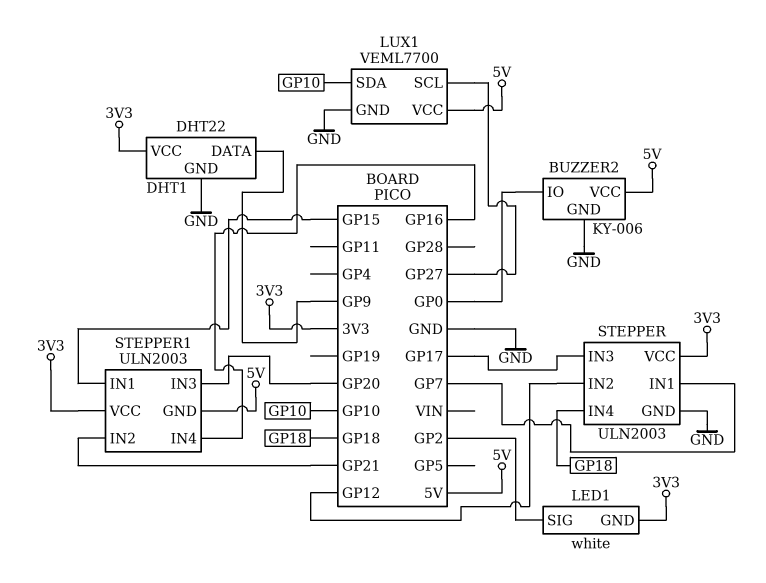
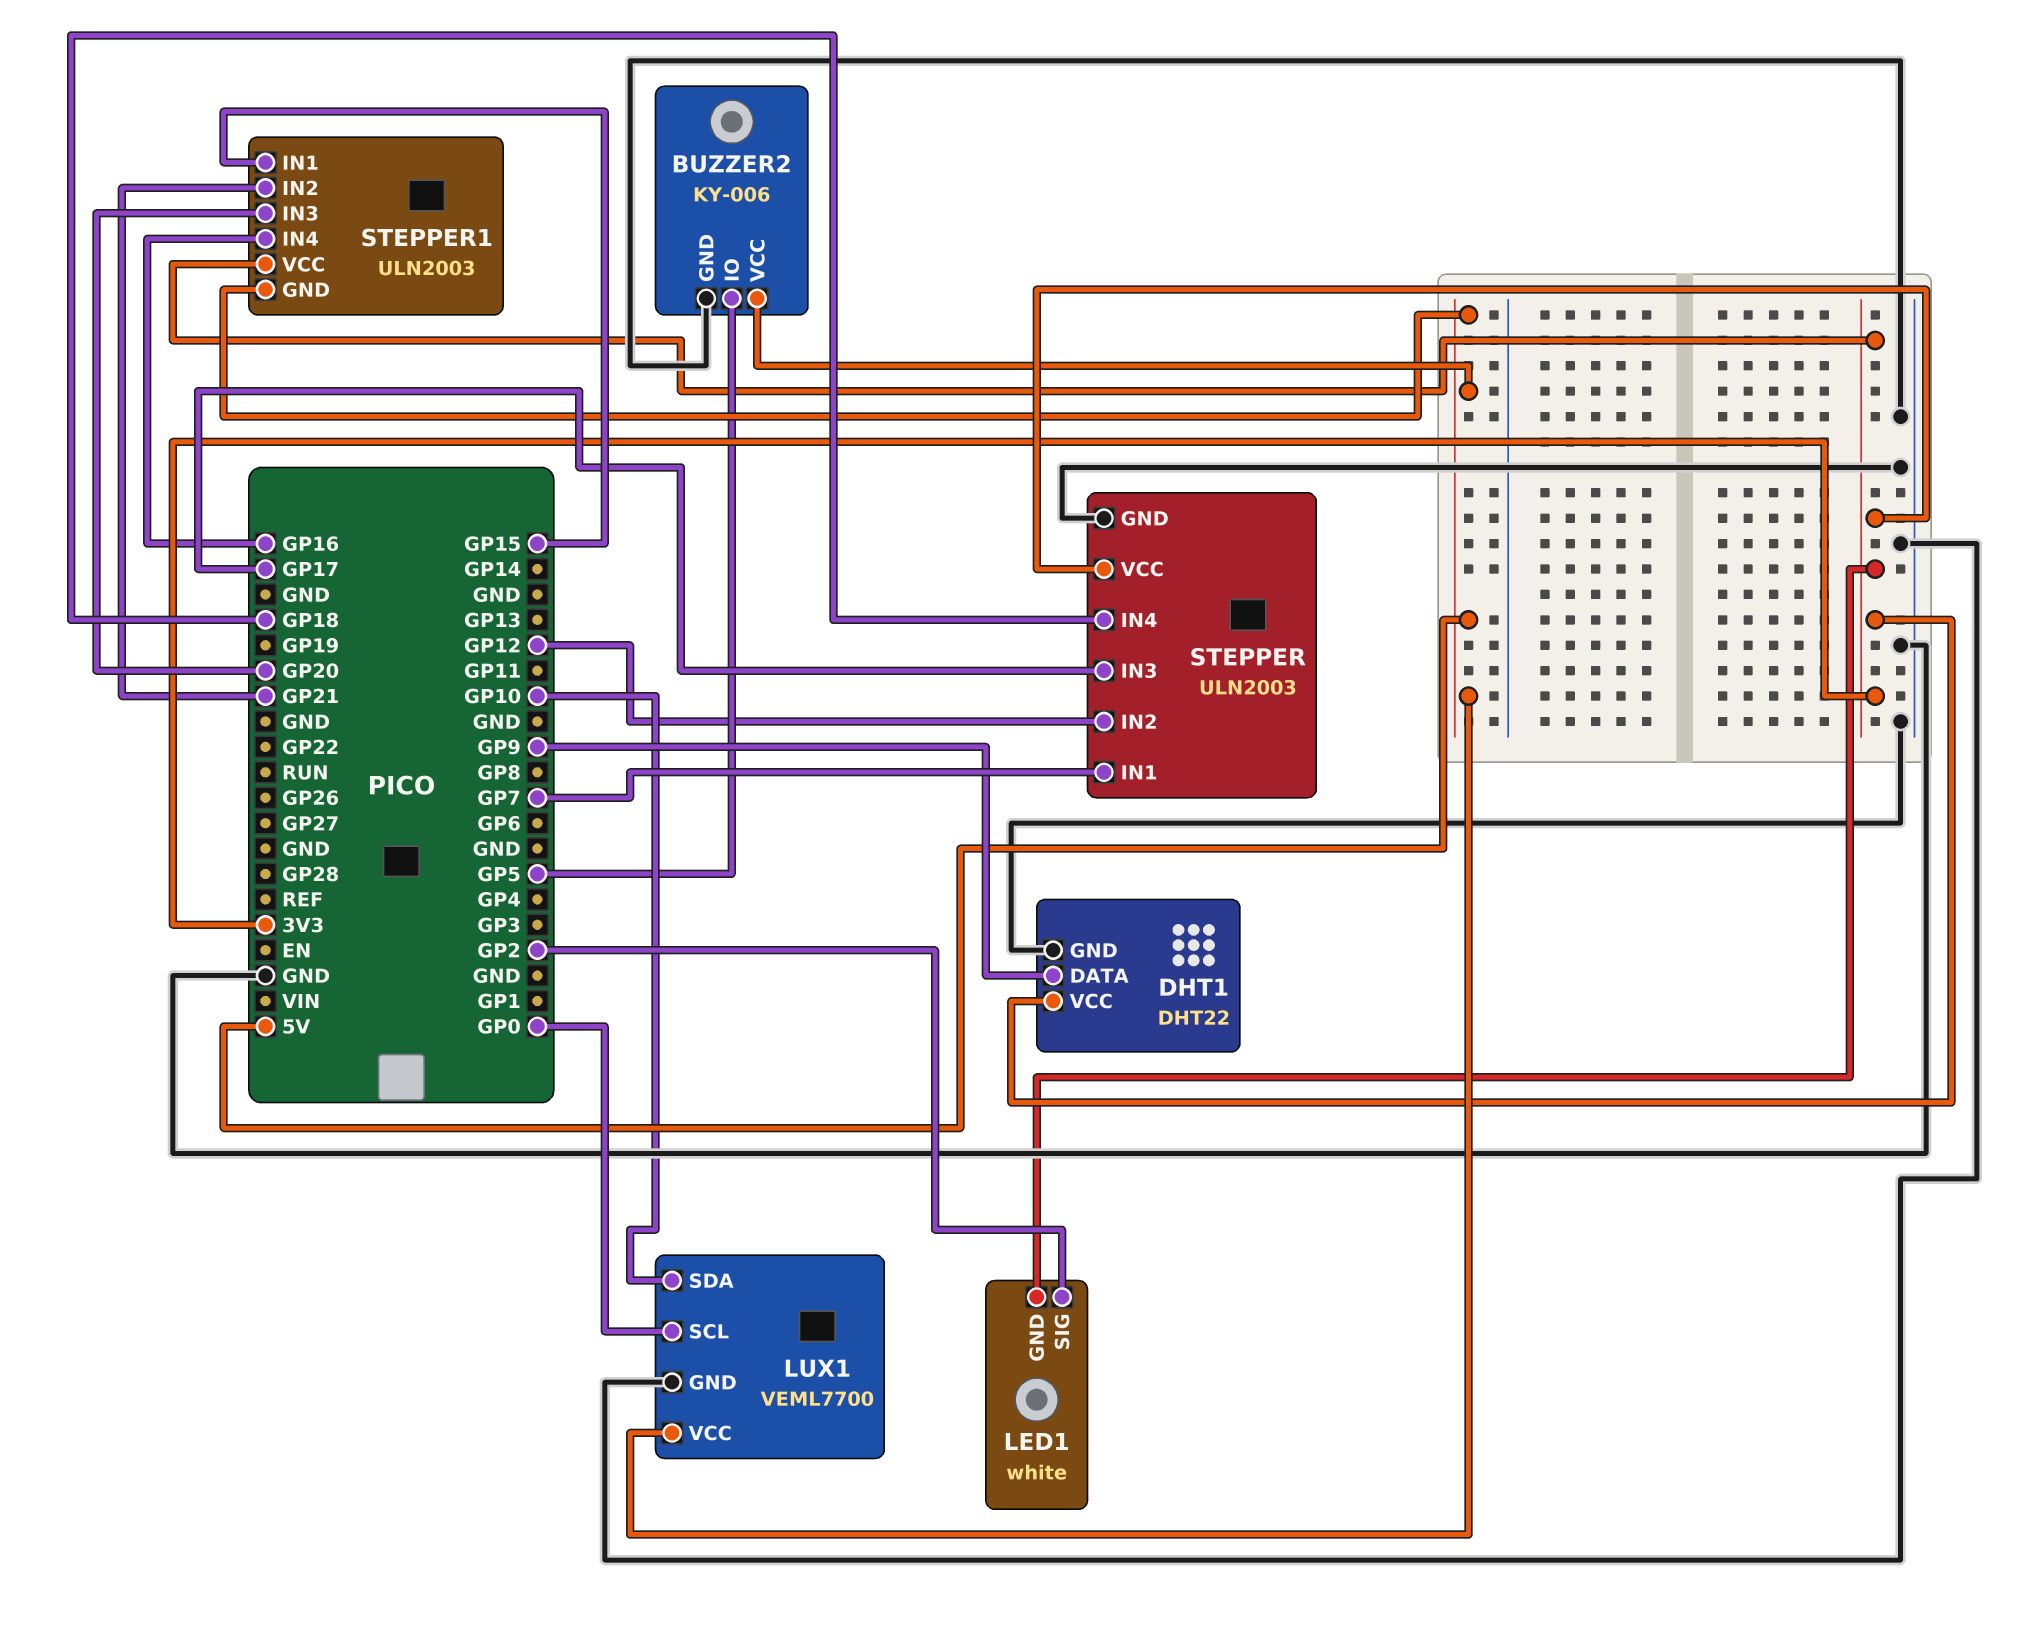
BUZZER2 pin IO: GP0 -> GP5
LUX1 pin SCL: GP27 -> GP0

